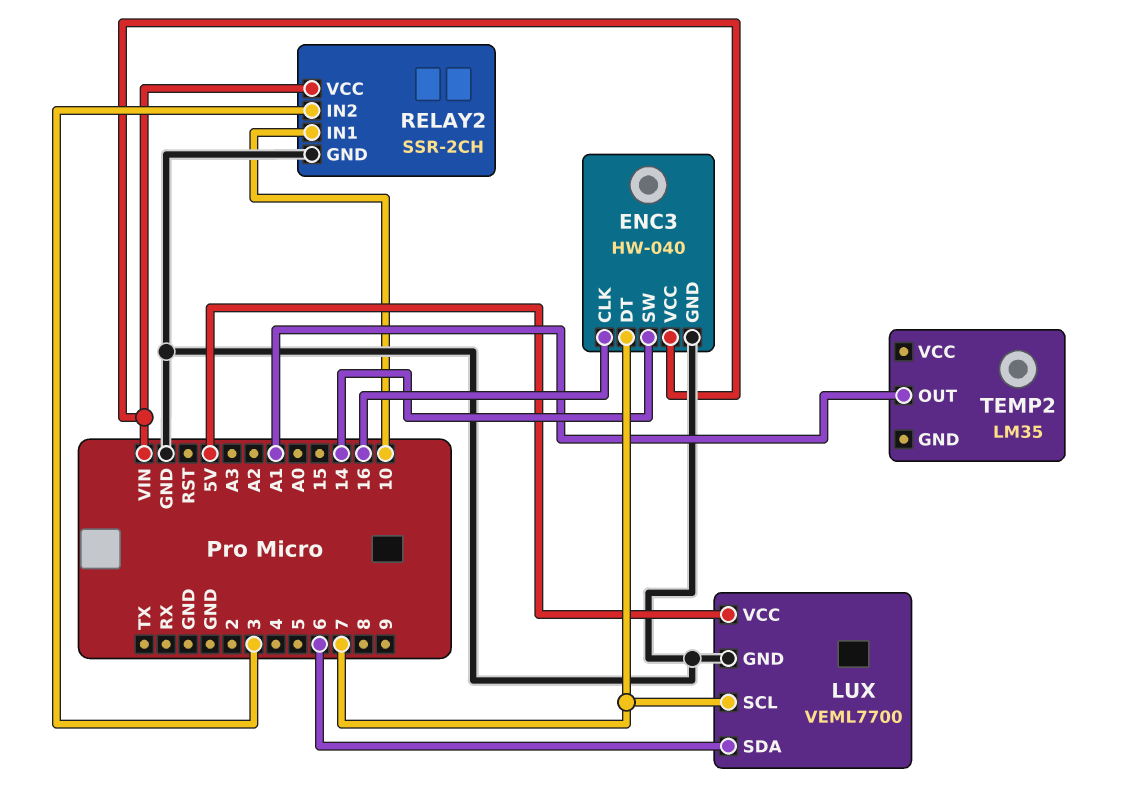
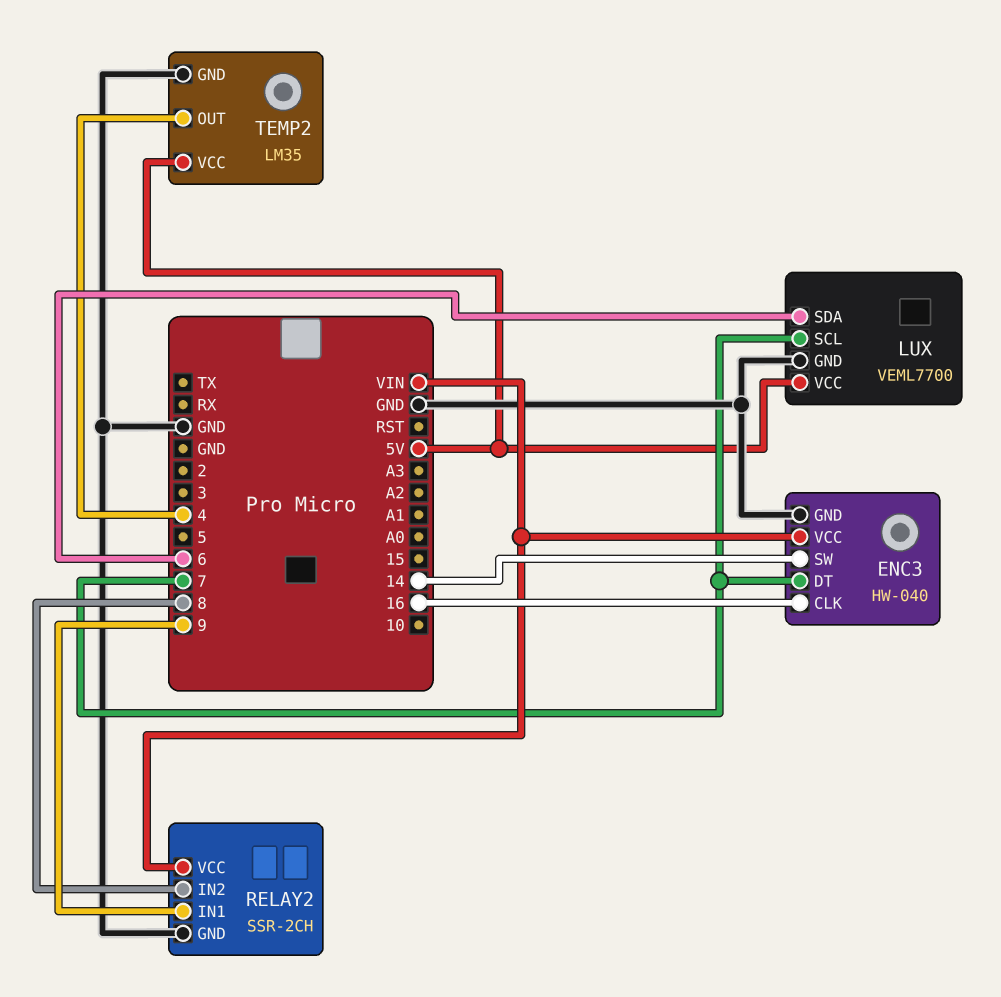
RELAY2 pin IN1: 10 -> 9
RELAY2 pin IN2: 3 -> 8
TEMP2 pin GND: none -> GND
TEMP2 pin OUT: A1 -> 4
TEMP2 pin VCC: none -> 5V

